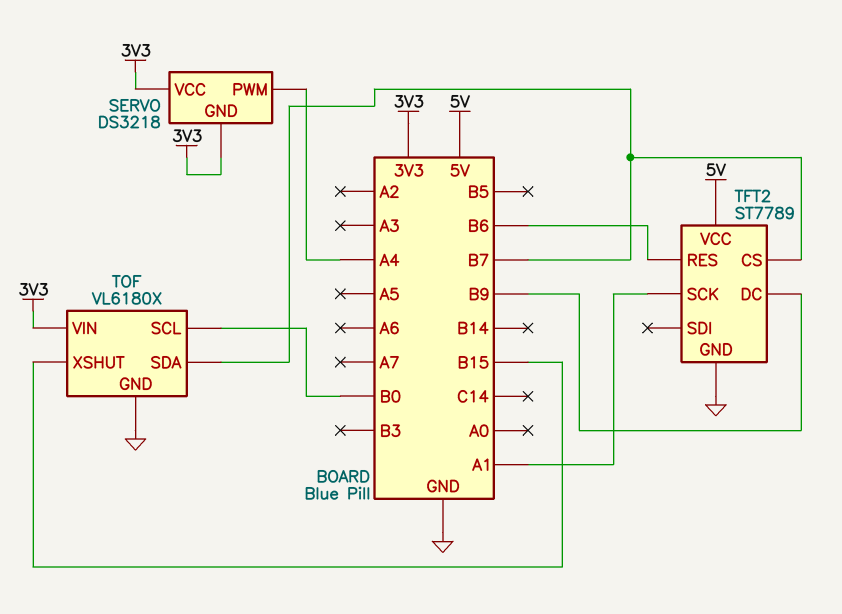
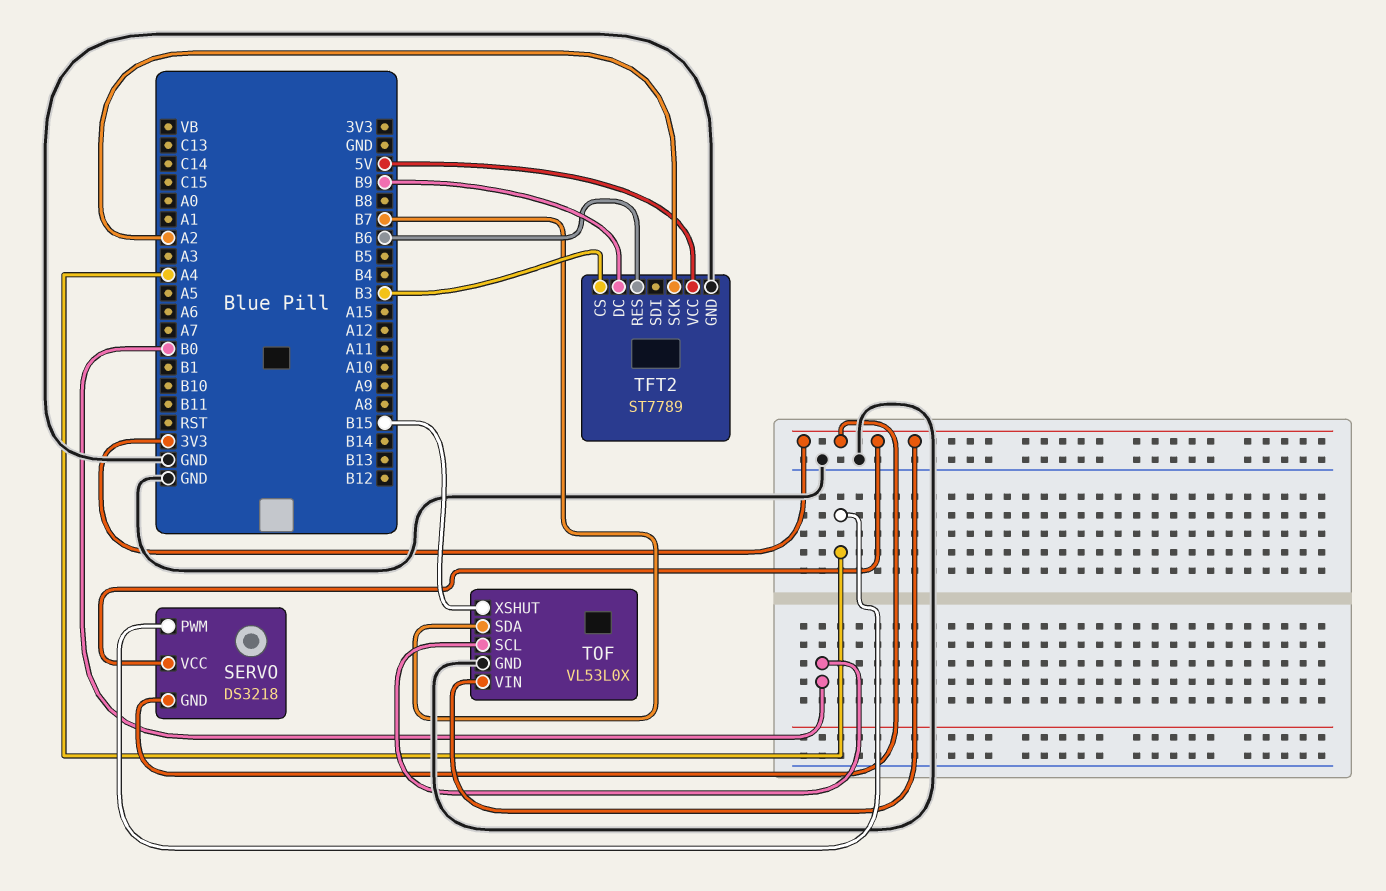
TFT2 pin CS: B7 -> B3
TFT2 pin SCK: A1 -> A2
TOF: VL6180X -> VL53L0X

